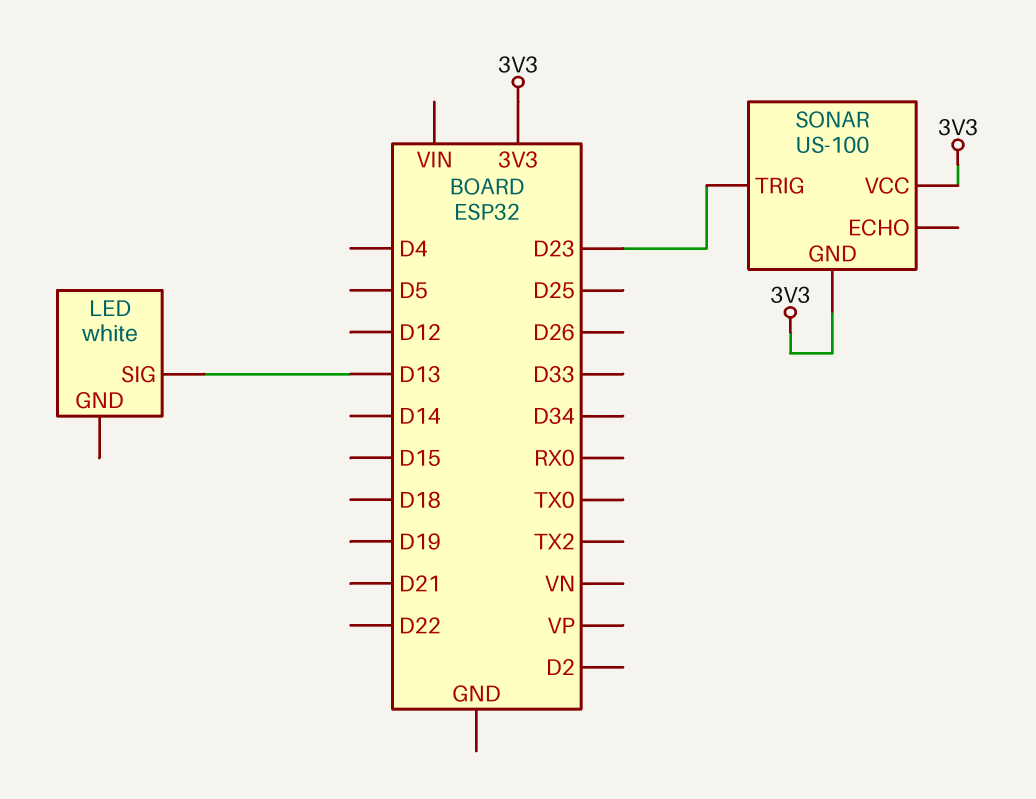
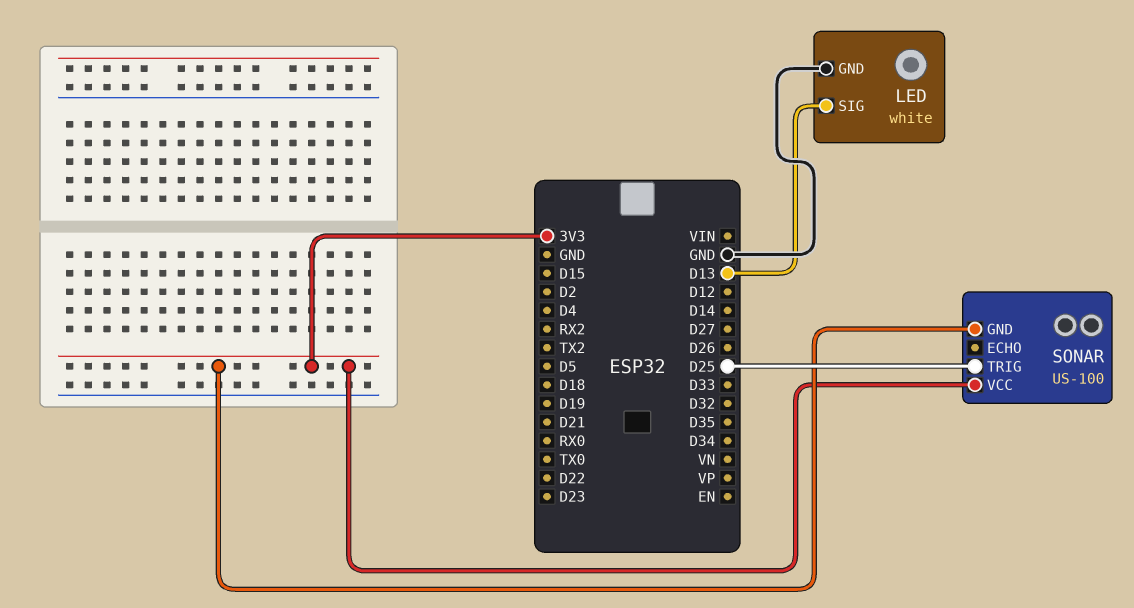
LED pin GND: none -> GND
SONAR pin TRIG: D23 -> D25

